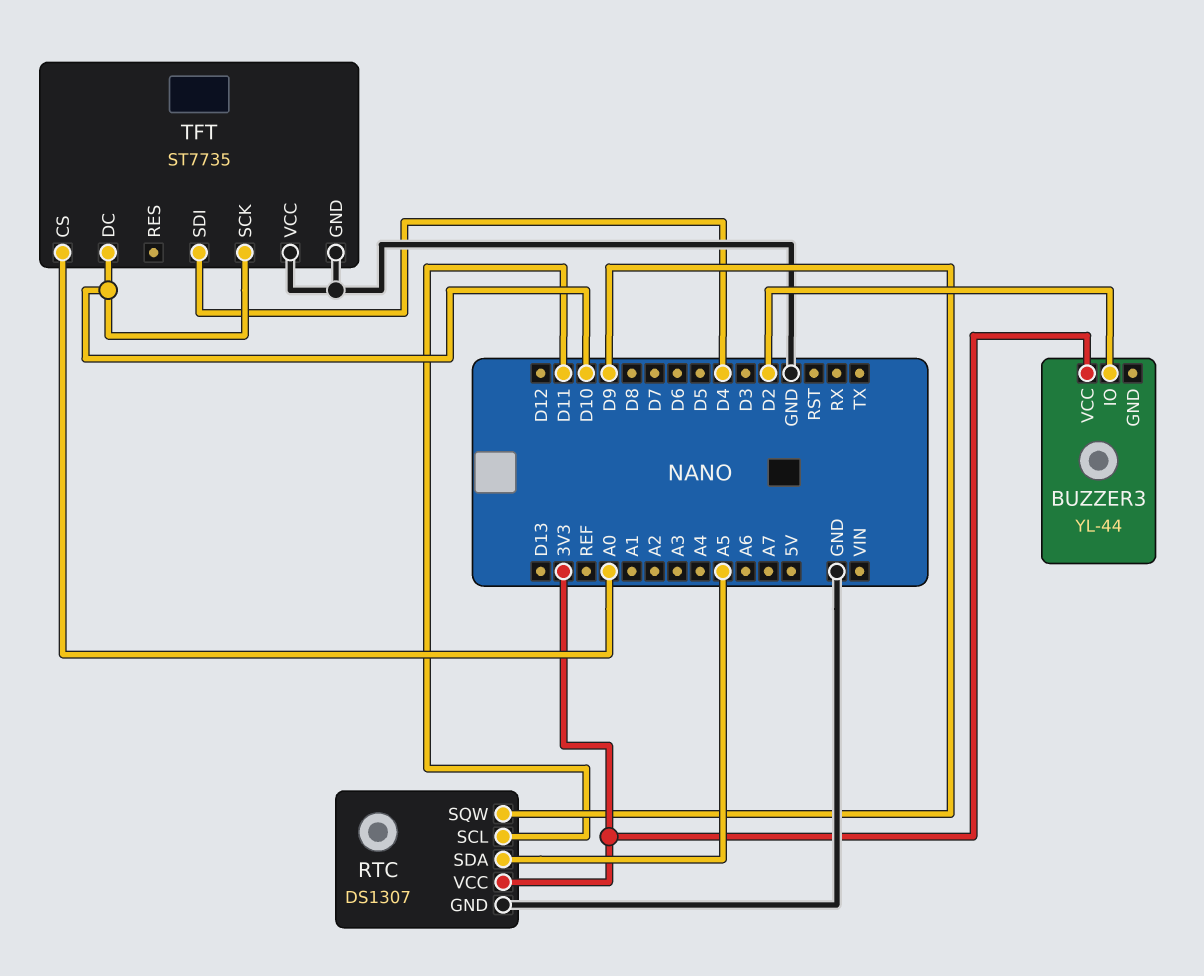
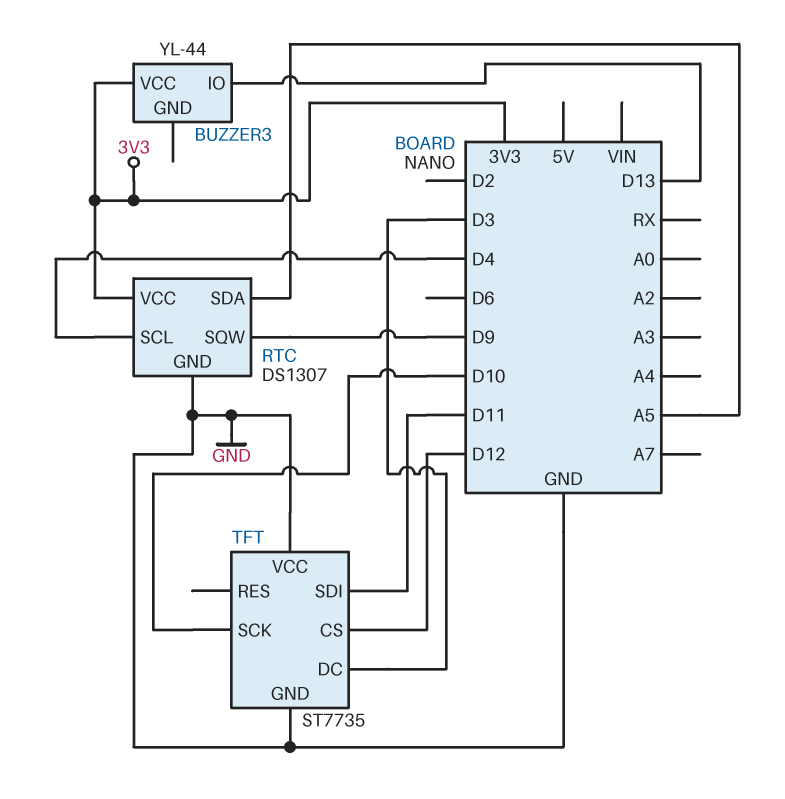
BUZZER3 pin IO: D2 -> D13
RTC pin SCL: D11 -> D4
TFT pin CS: A0 -> D12
TFT pin DC: D10 -> D3
TFT pin SDI: D4 -> D11

